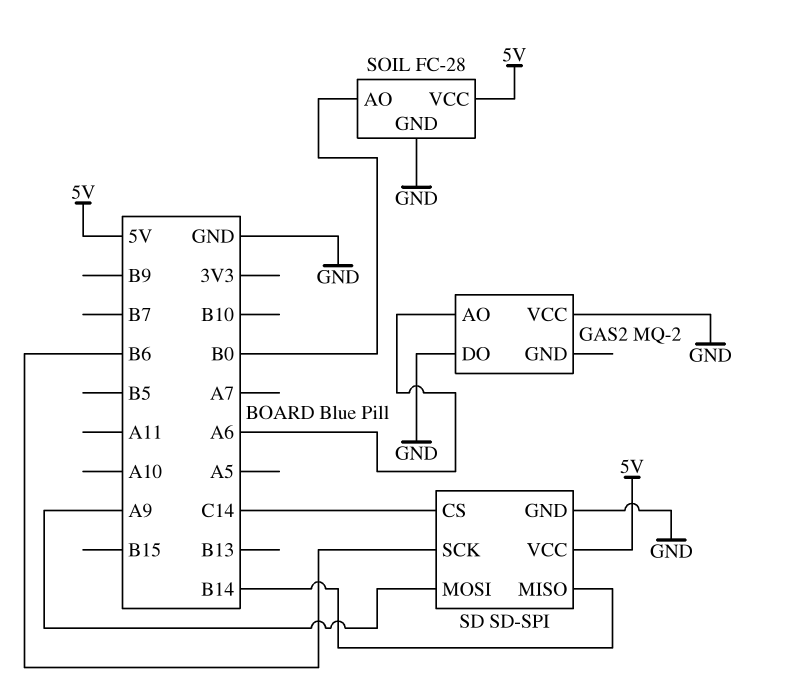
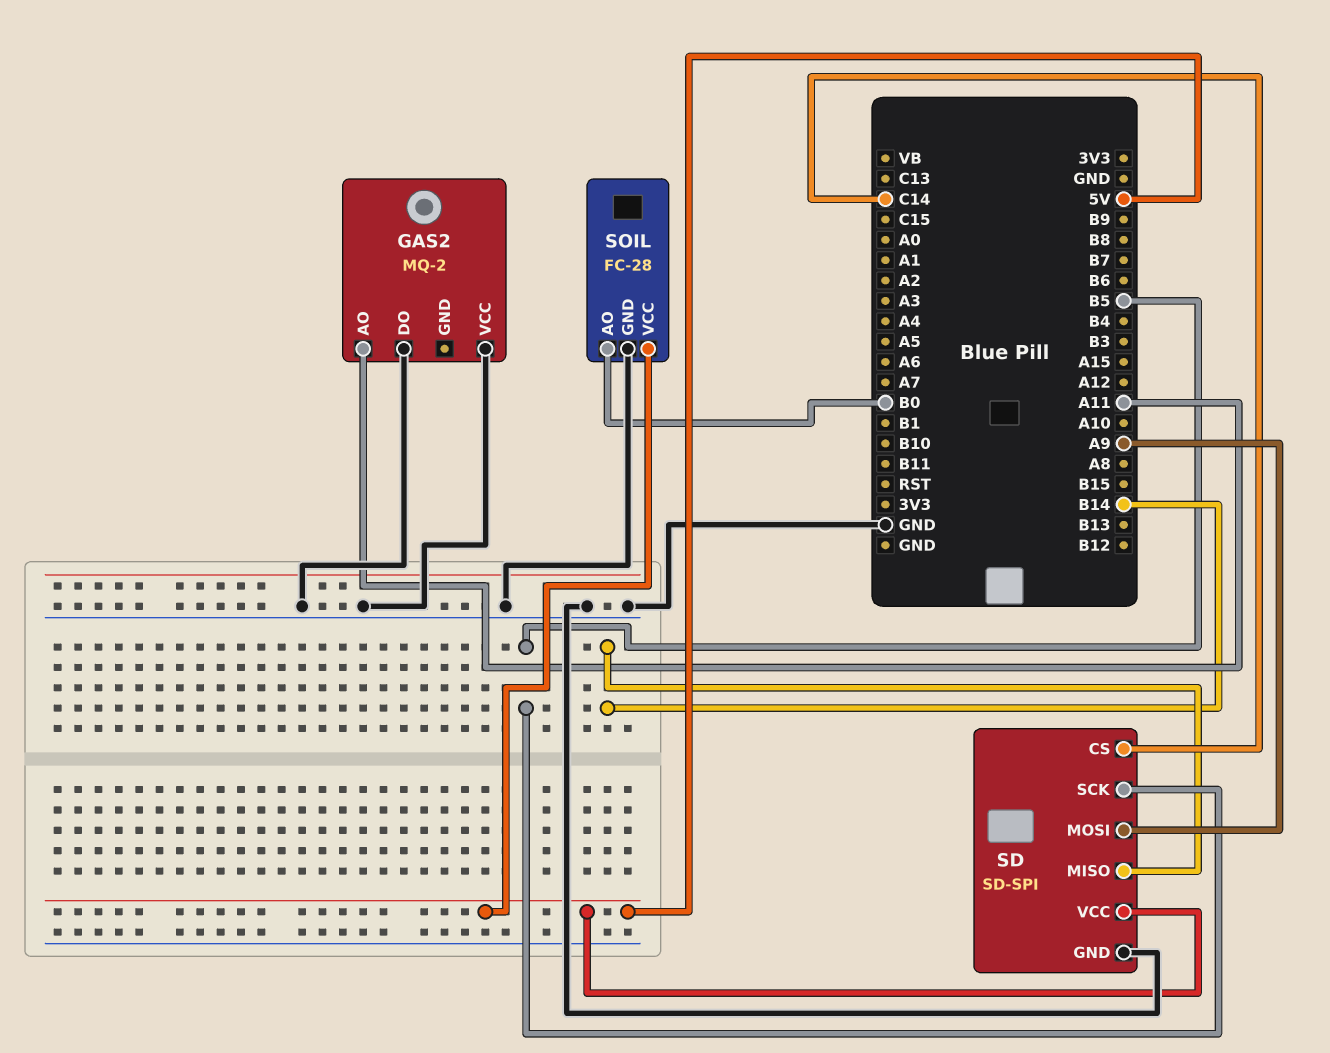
GAS2 pin AO: A6 -> A11
SD pin SCK: B6 -> B5

